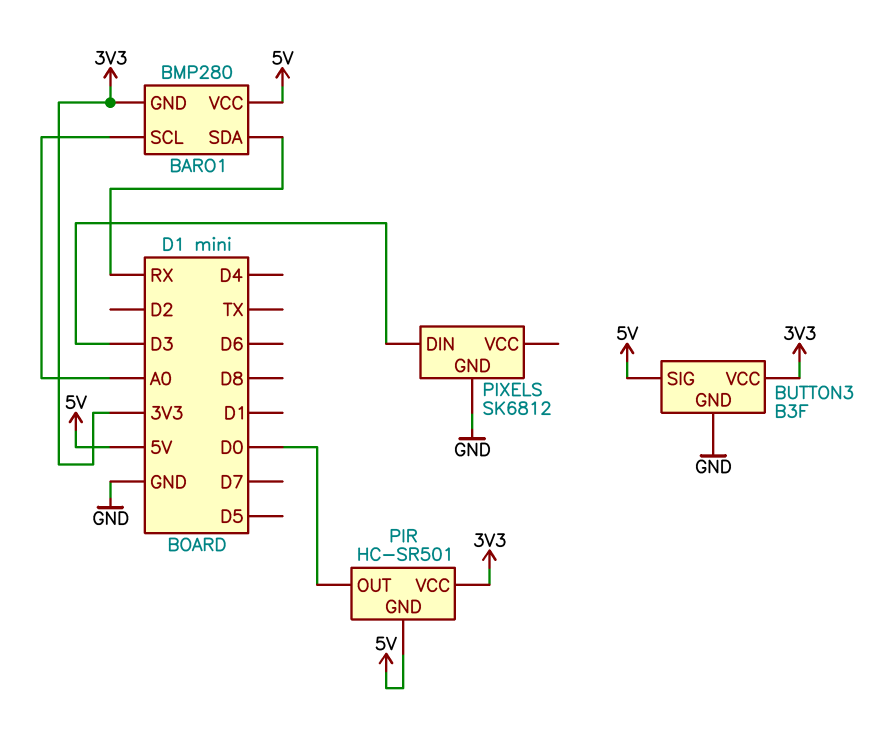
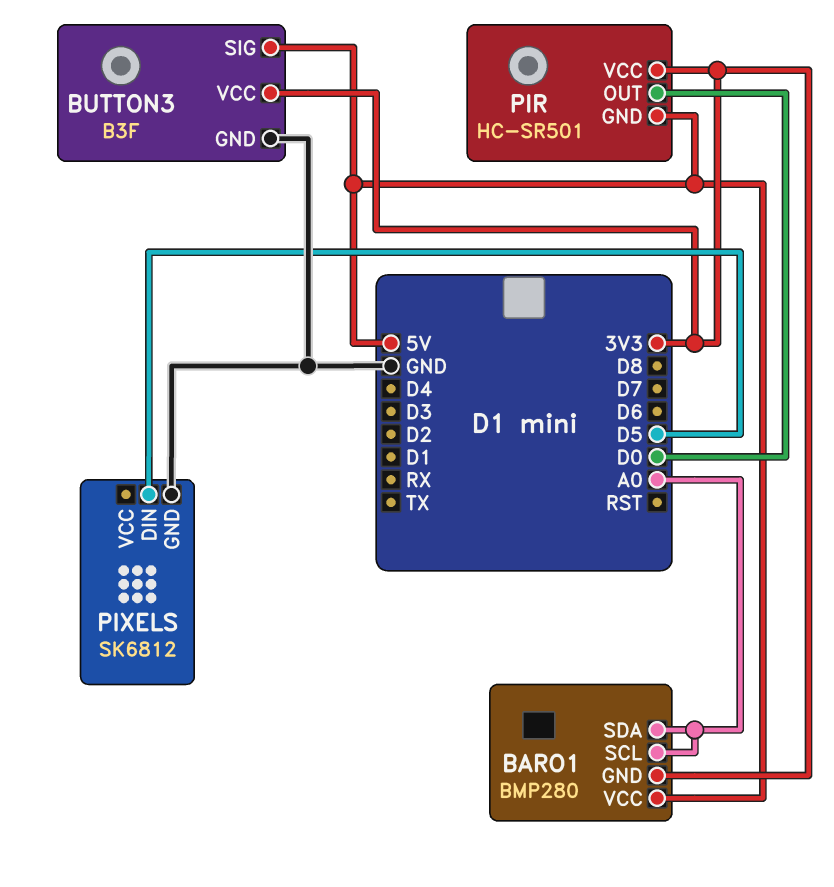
BARO1 pin SDA: RX -> A0
PIXELS pin DIN: D3 -> D5

